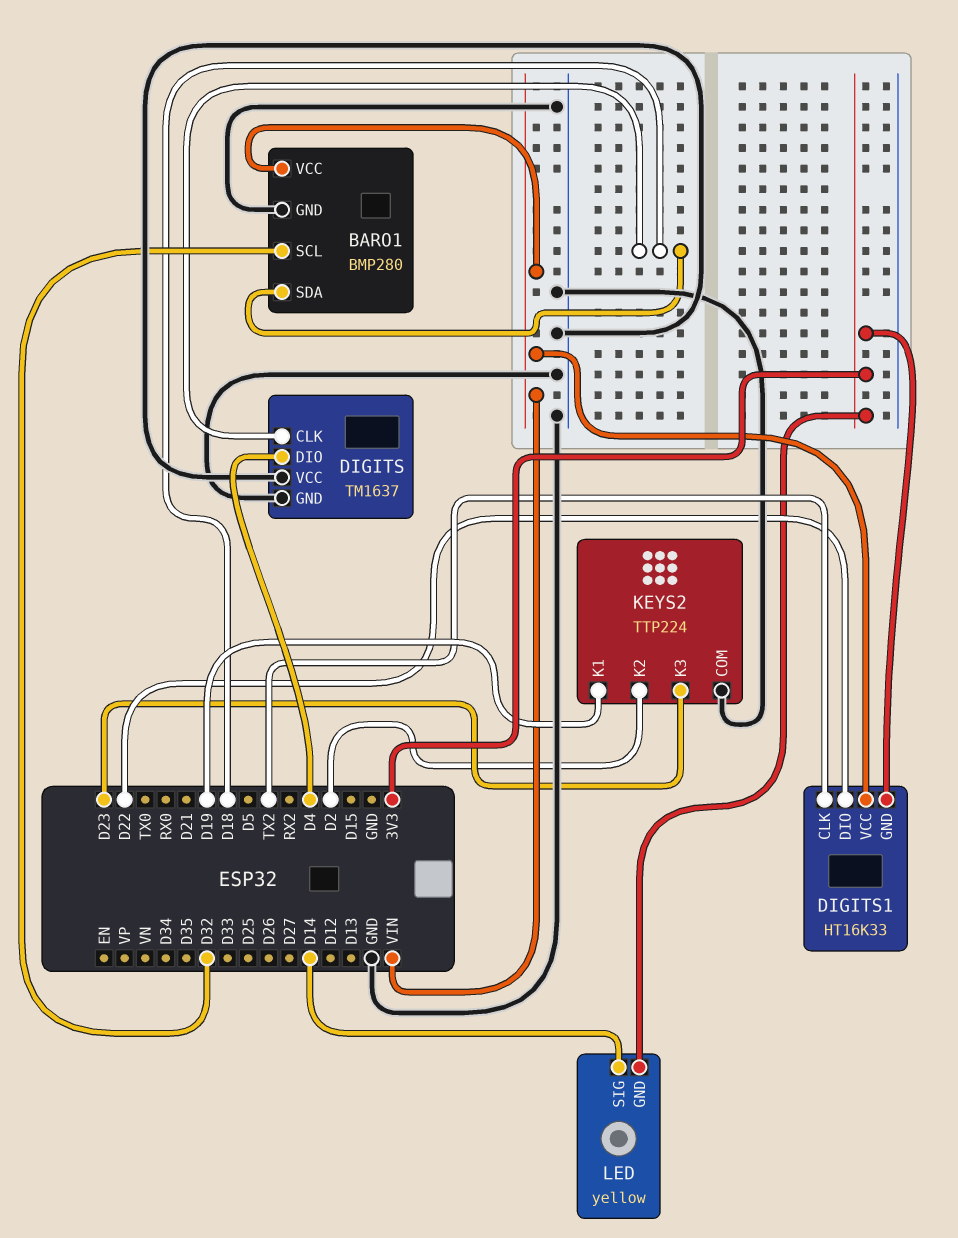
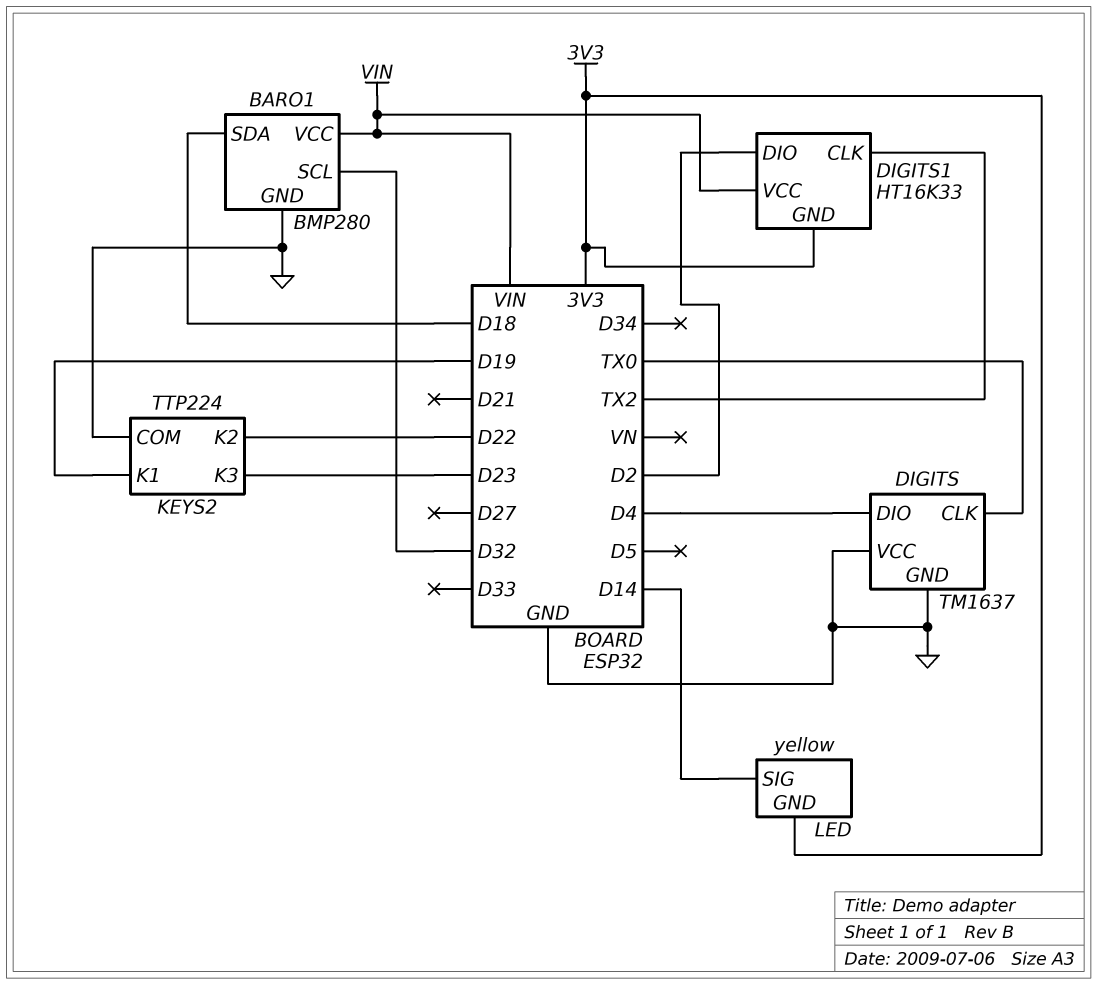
DIGITS pin CLK: D18 -> TX0
DIGITS1 pin DIO: D22 -> D2
KEYS2 pin K2: D2 -> D22

